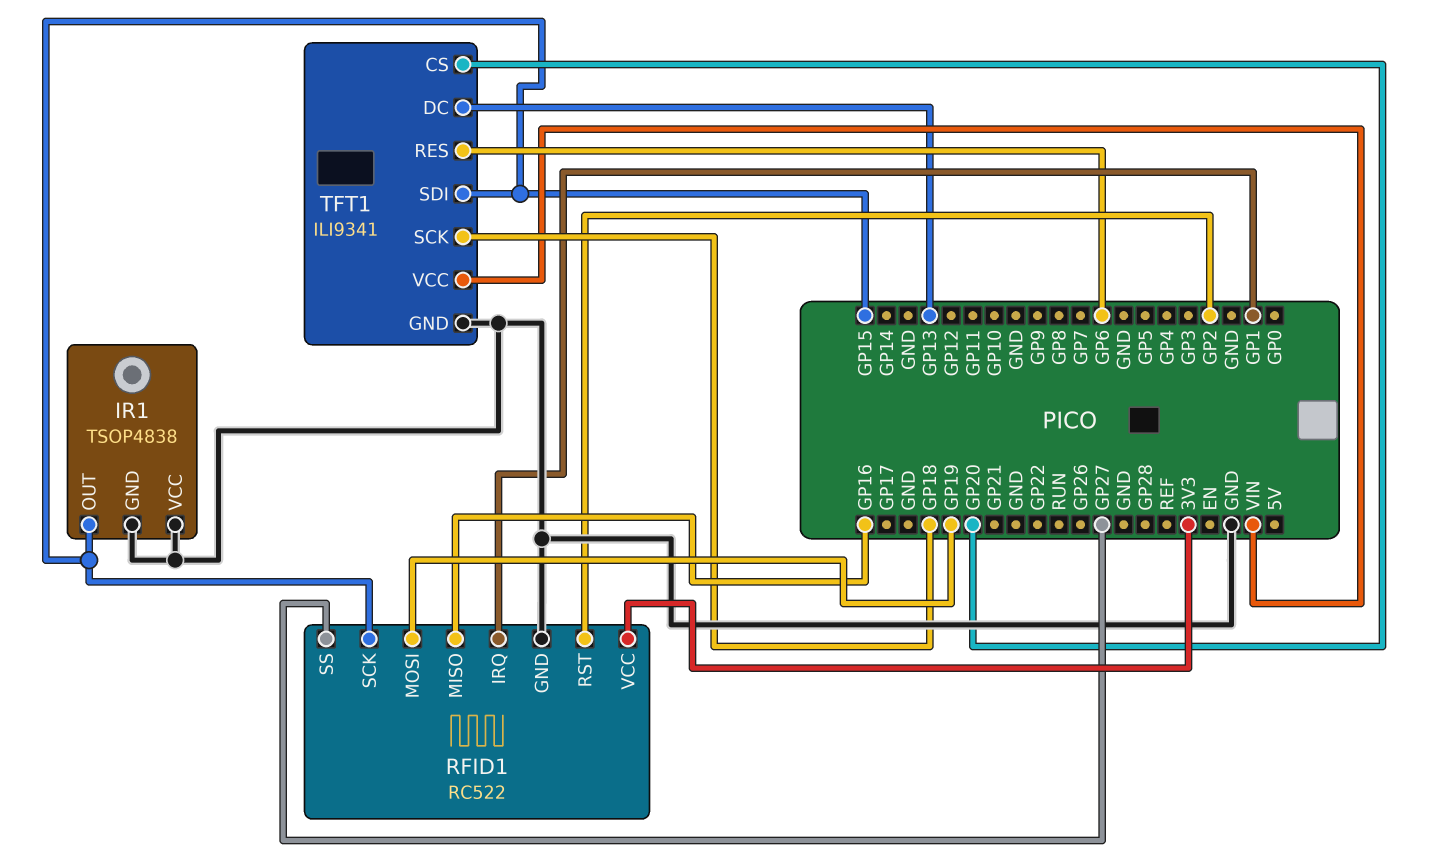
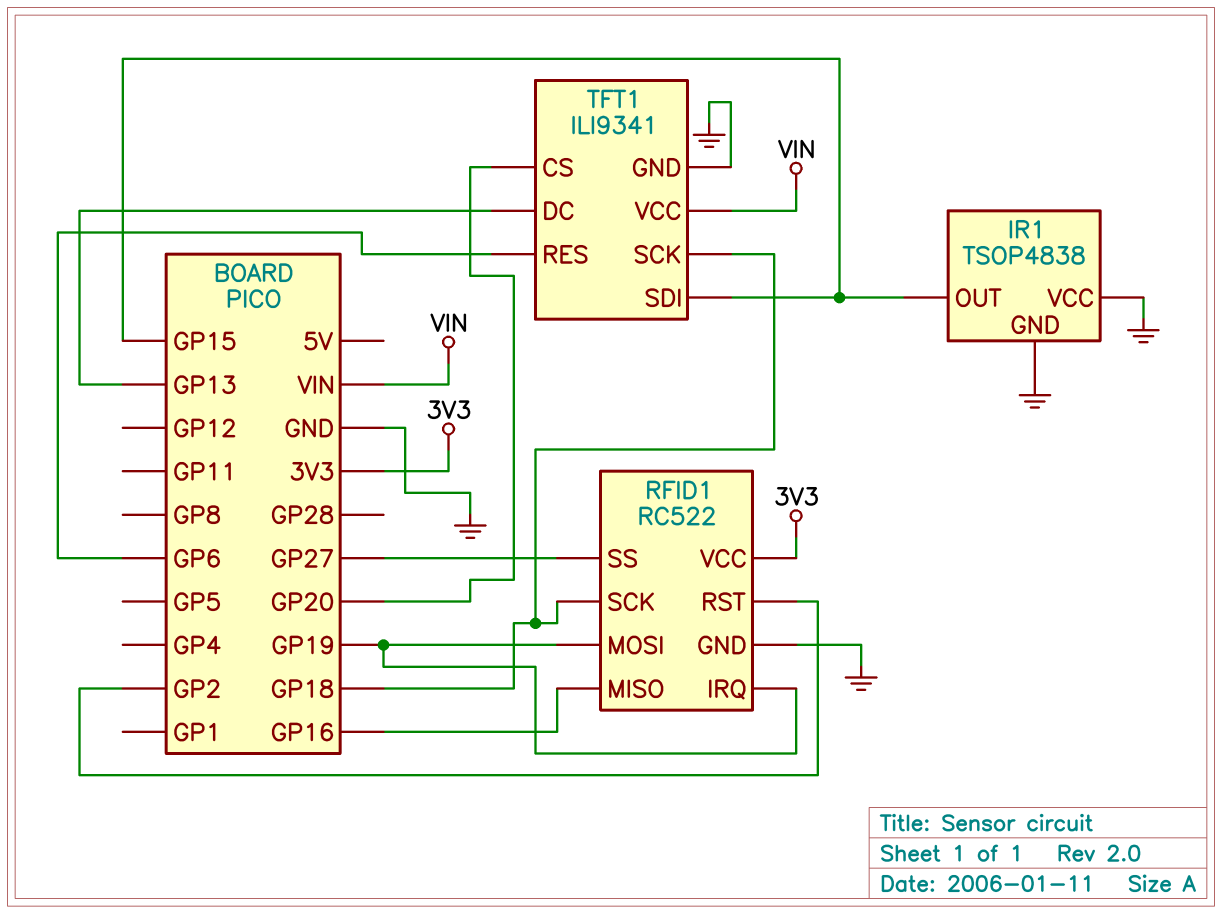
RFID1 pin IRQ: GP1 -> GP19
RFID1 pin SCK: GP15 -> GP18

